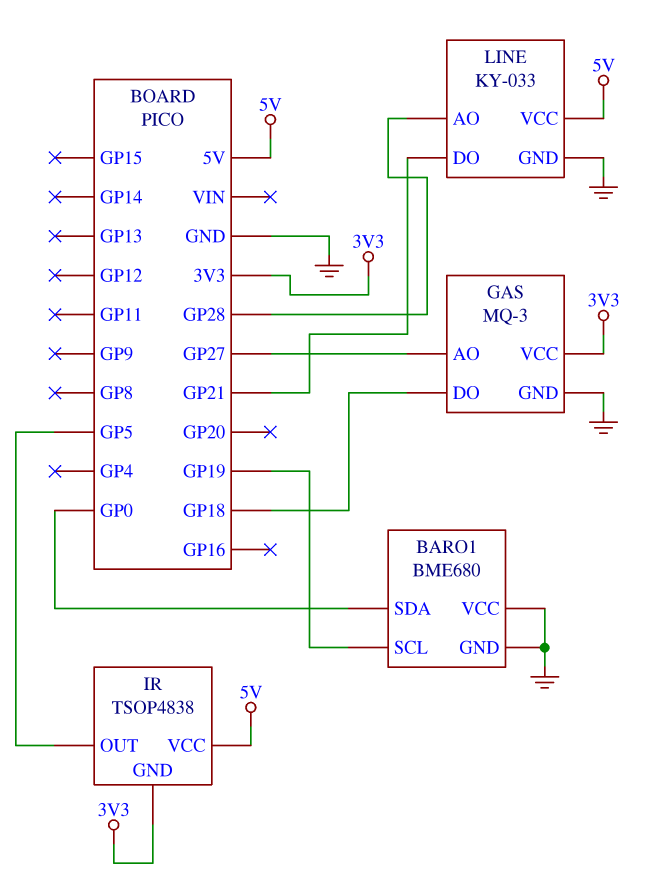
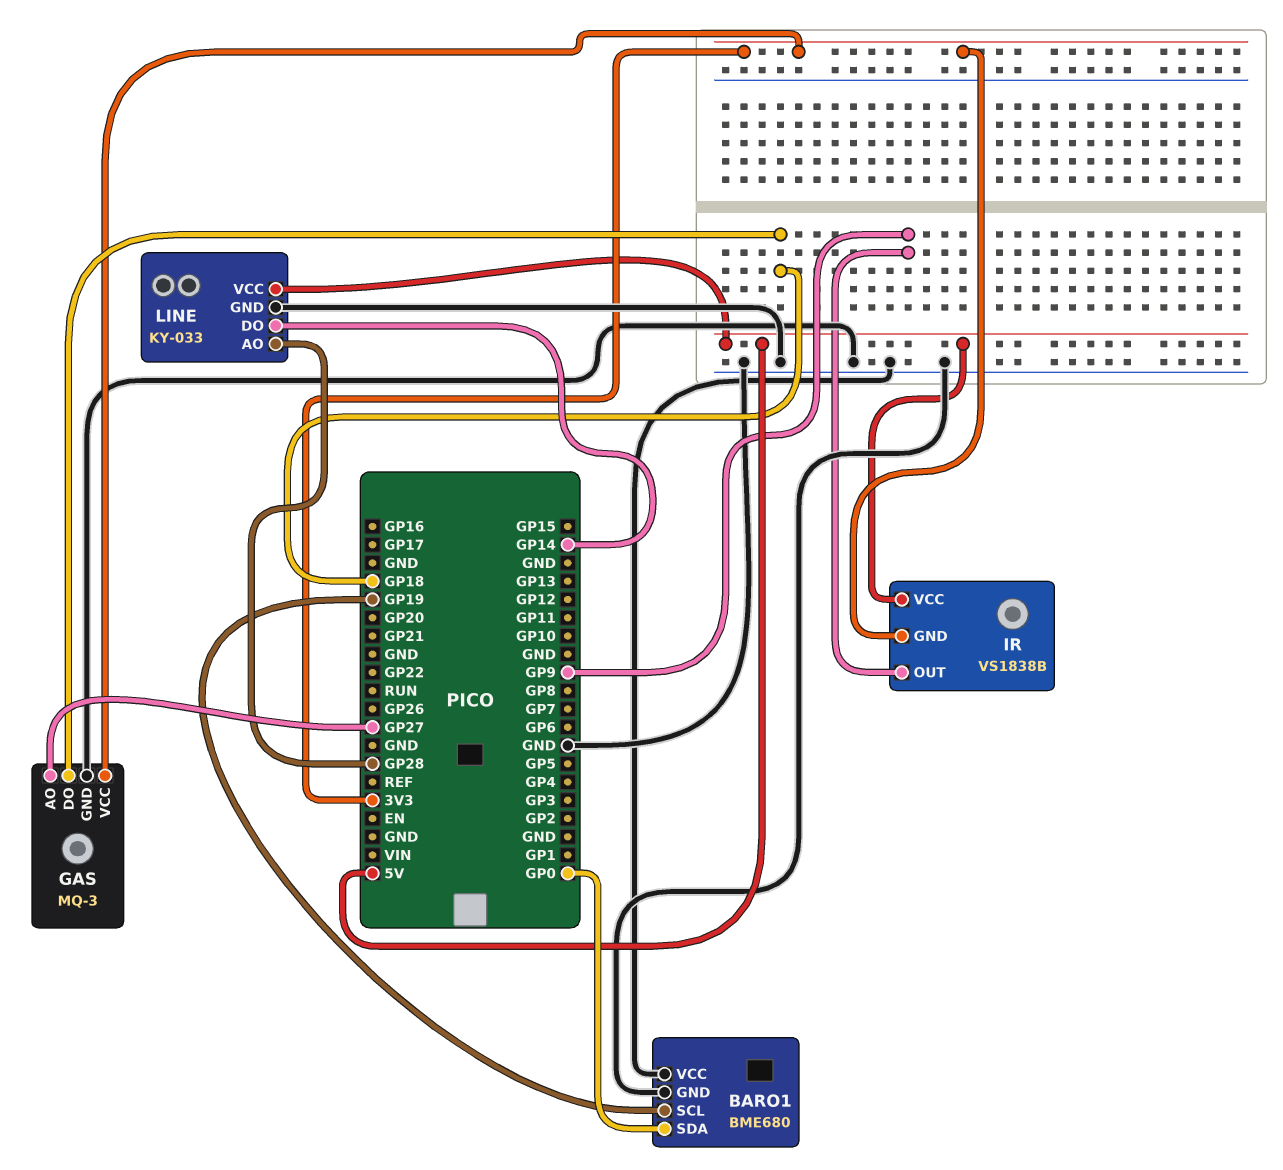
IR: TSOP4838 -> VS1838B
IR pin OUT: GP5 -> GP9
LINE pin DO: GP21 -> GP14

